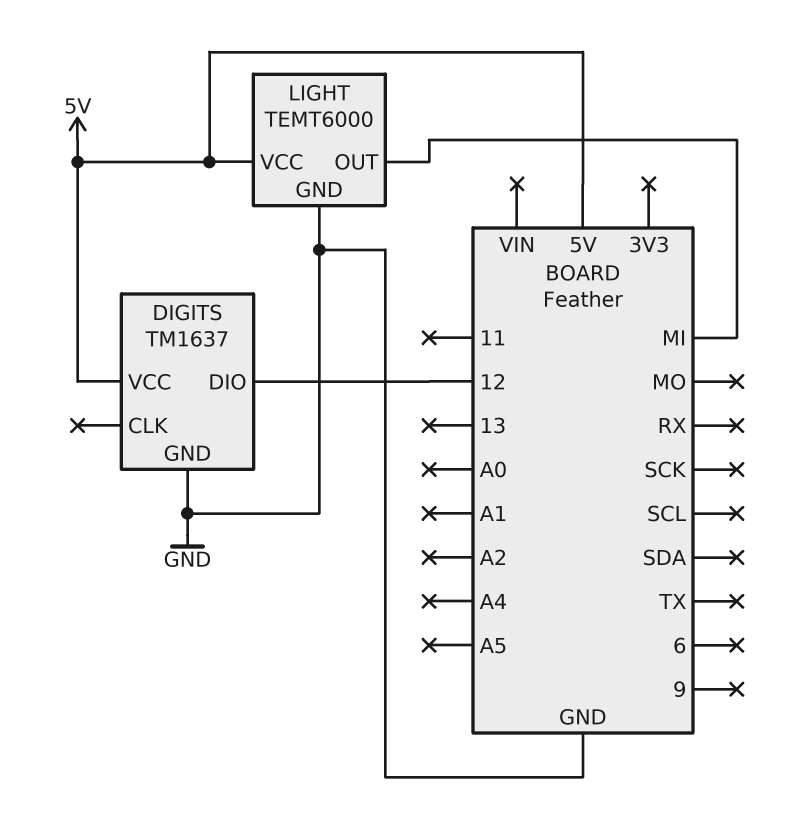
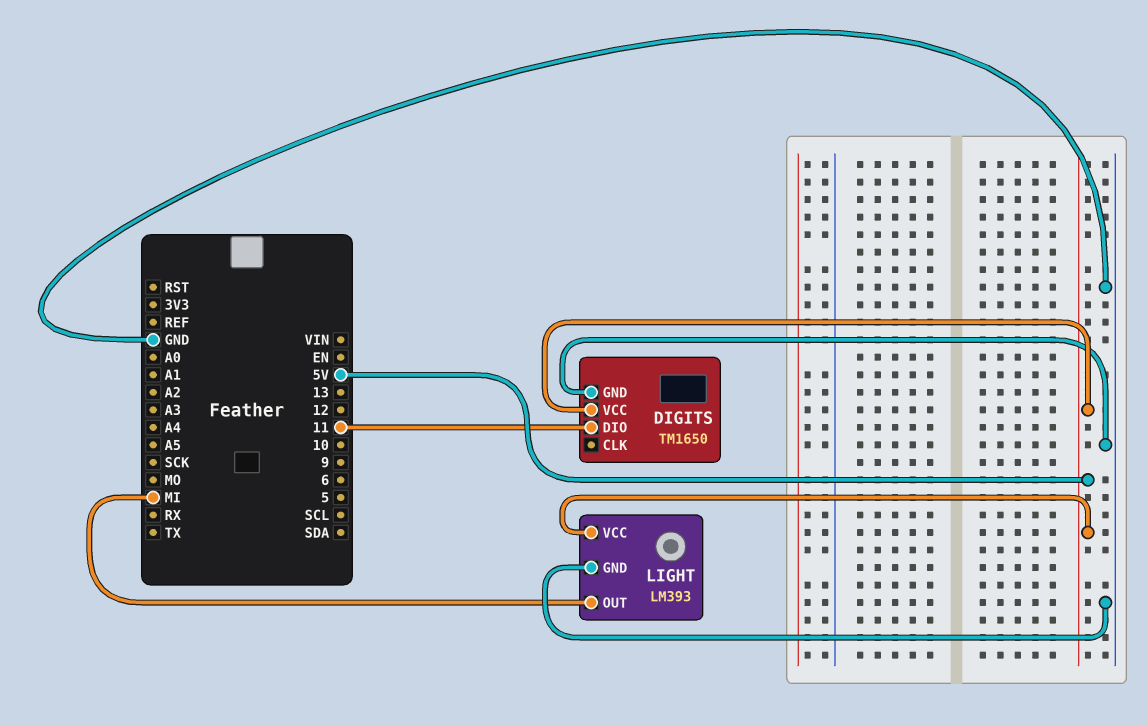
DIGITS: TM1637 -> TM1650
DIGITS pin DIO: 12 -> 11
LIGHT: TEMT6000 -> LM393

